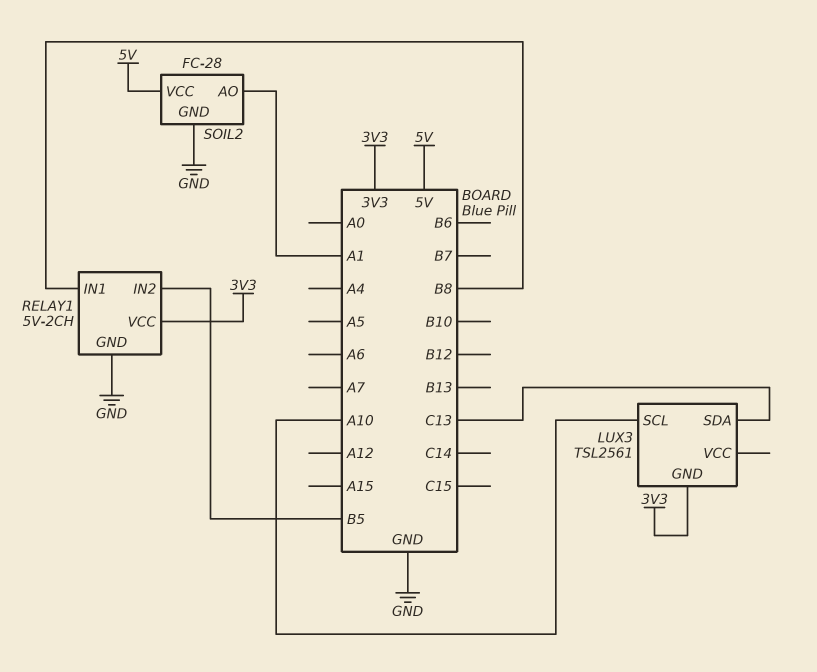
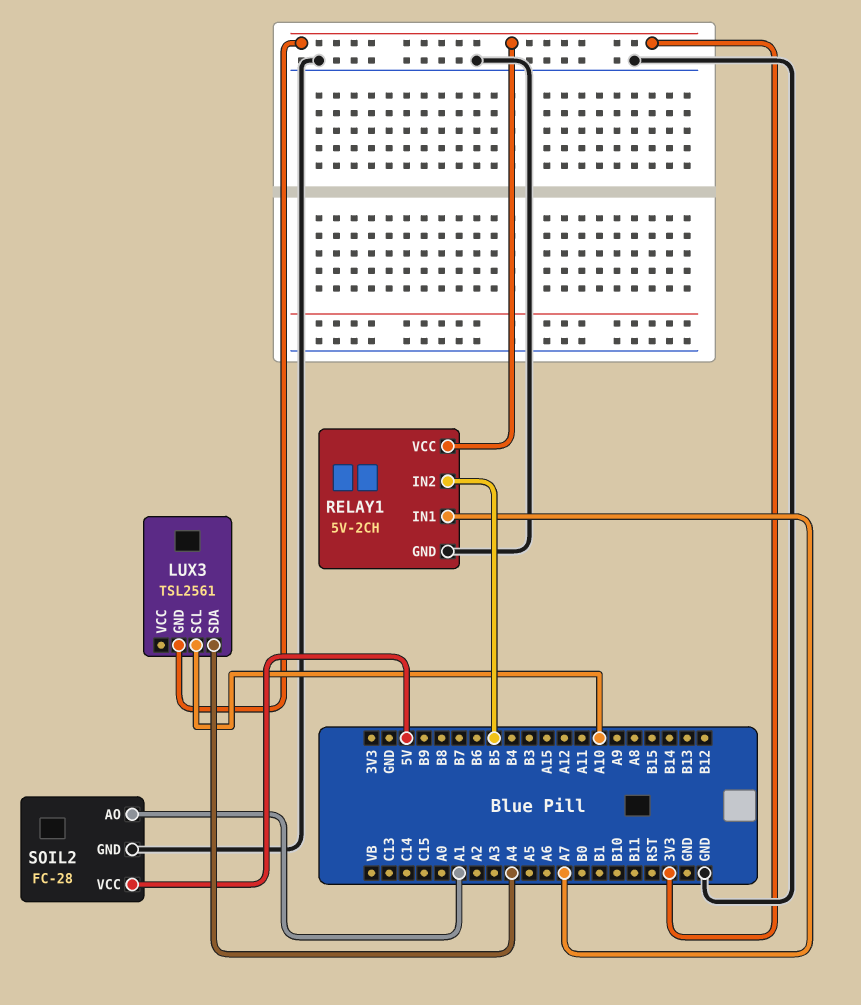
LUX3 pin SDA: C13 -> A4
RELAY1 pin IN1: B8 -> A7

